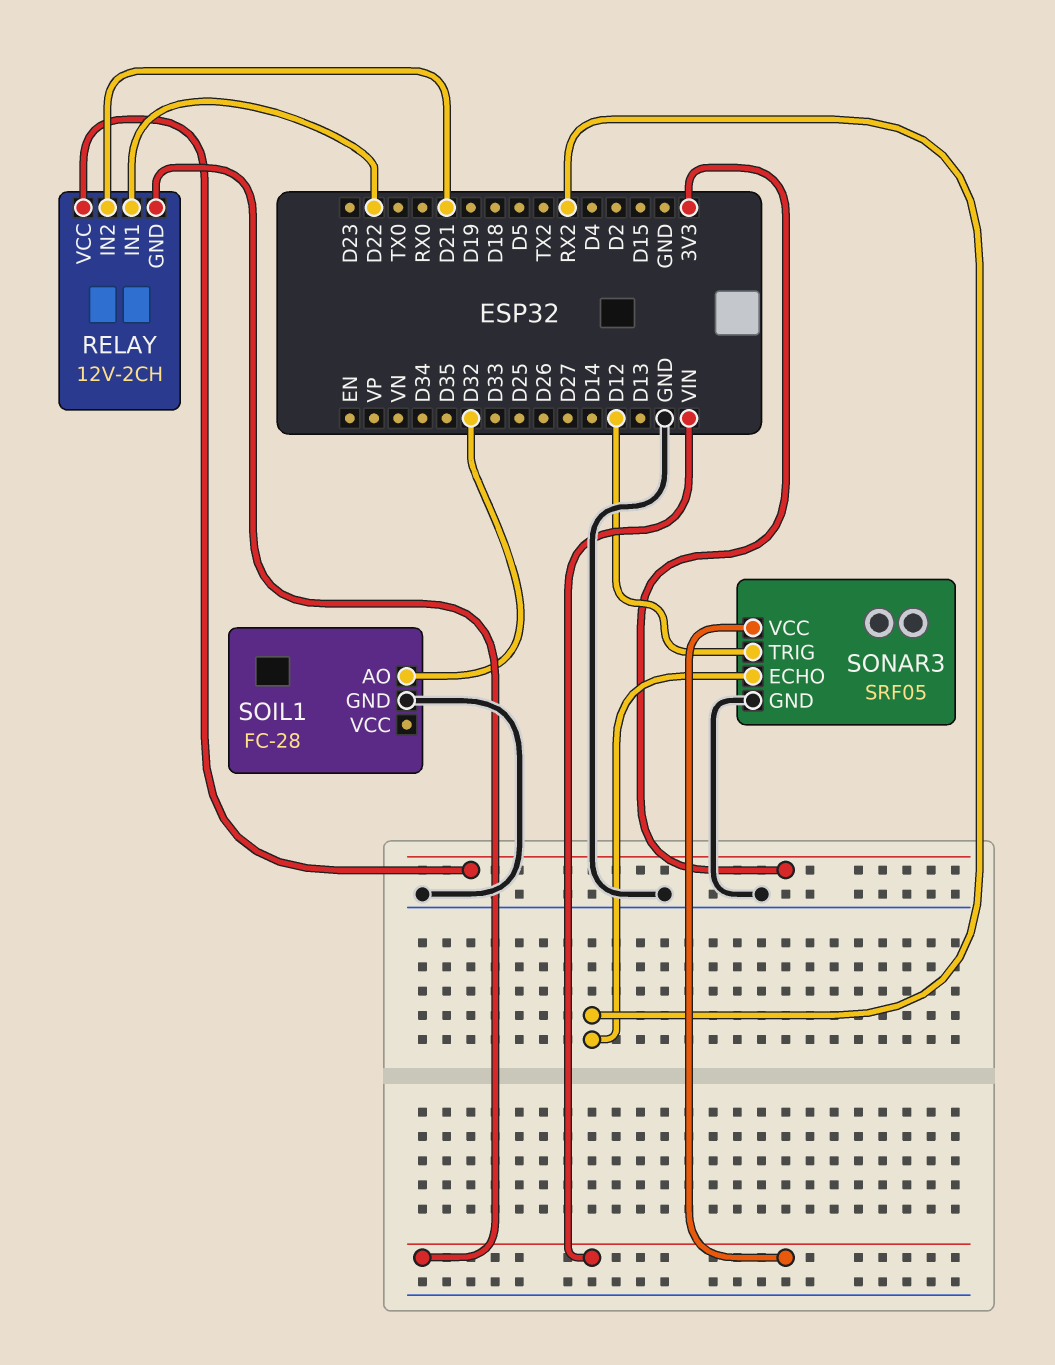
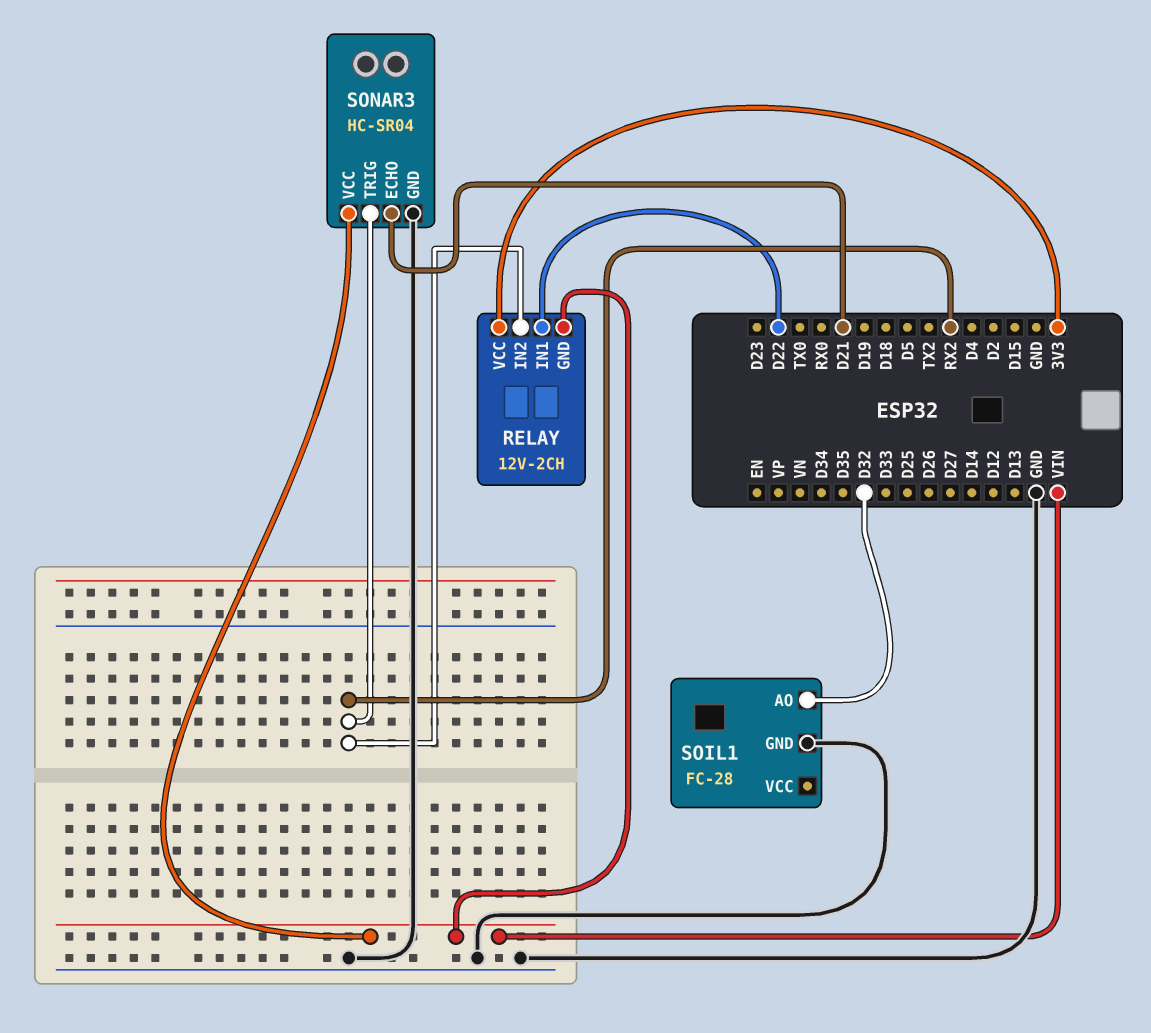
RELAY pin IN2: D21 -> RX2
SONAR3: SRF05 -> HC-SR04
SONAR3 pin ECHO: RX2 -> D21
SONAR3 pin TRIG: D12 -> RX2

